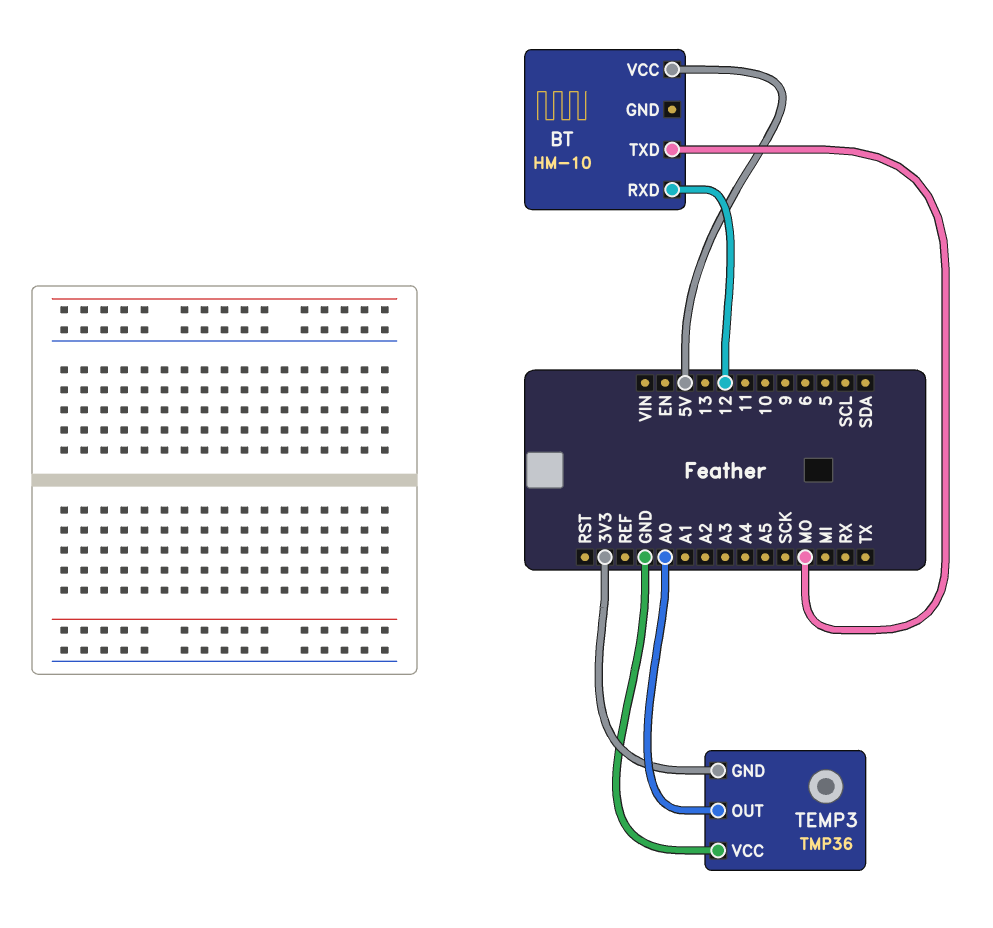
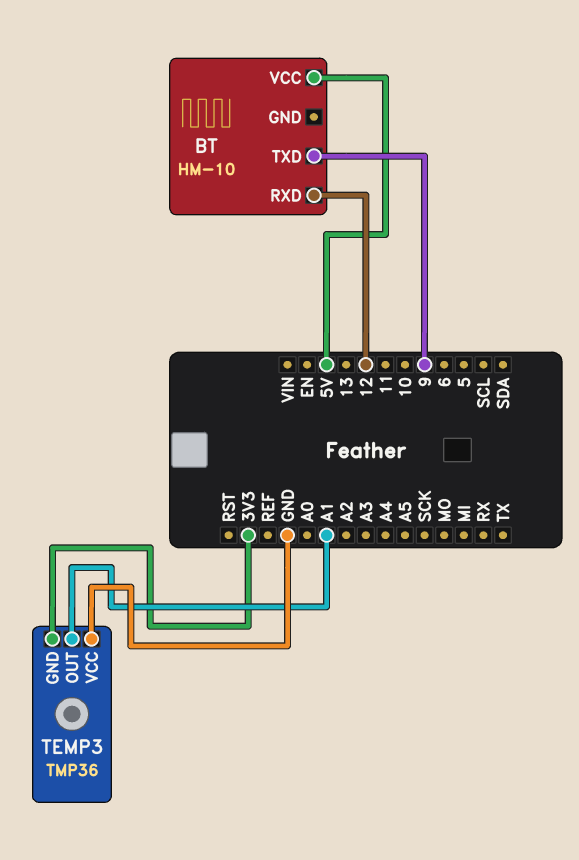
BT pin TXD: MO -> 9
TEMP3 pin OUT: A0 -> A1

